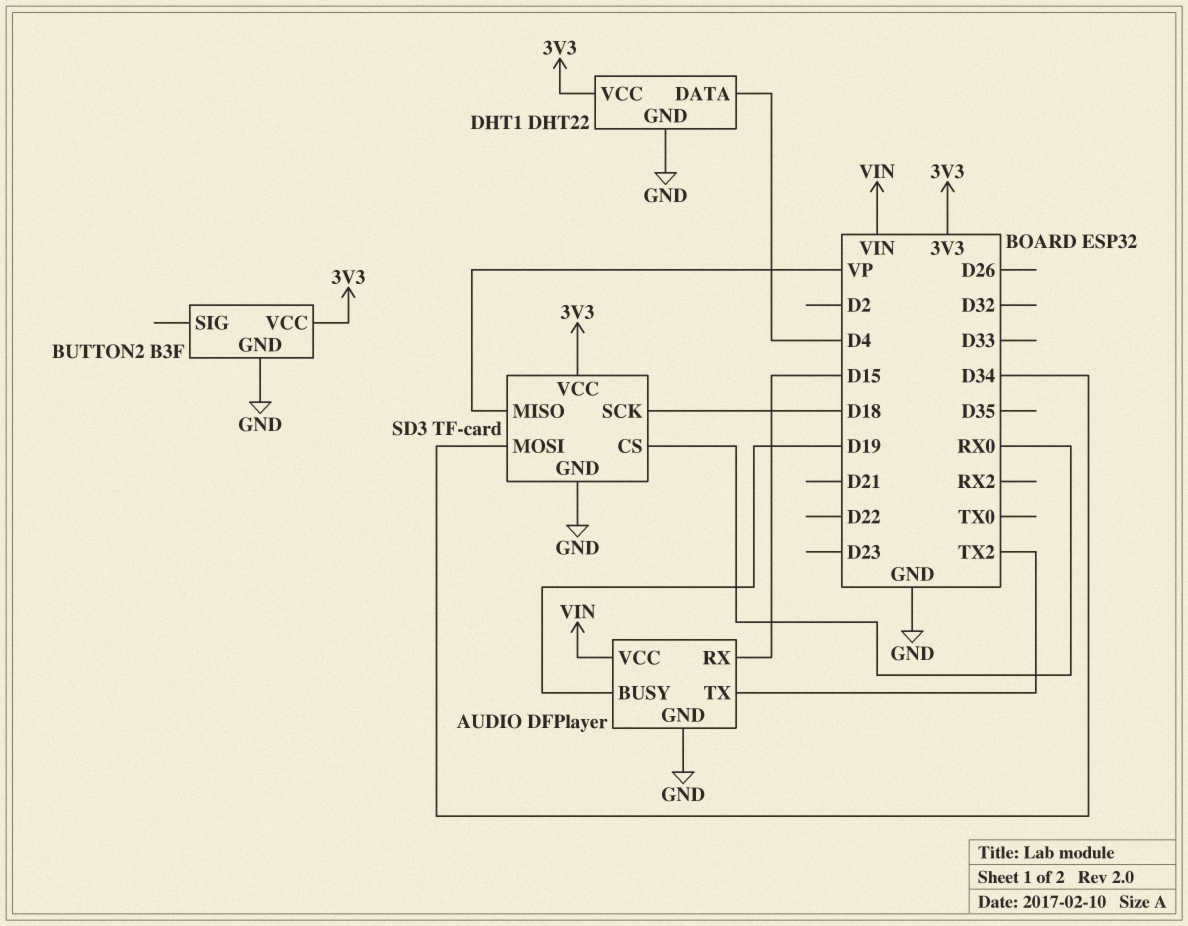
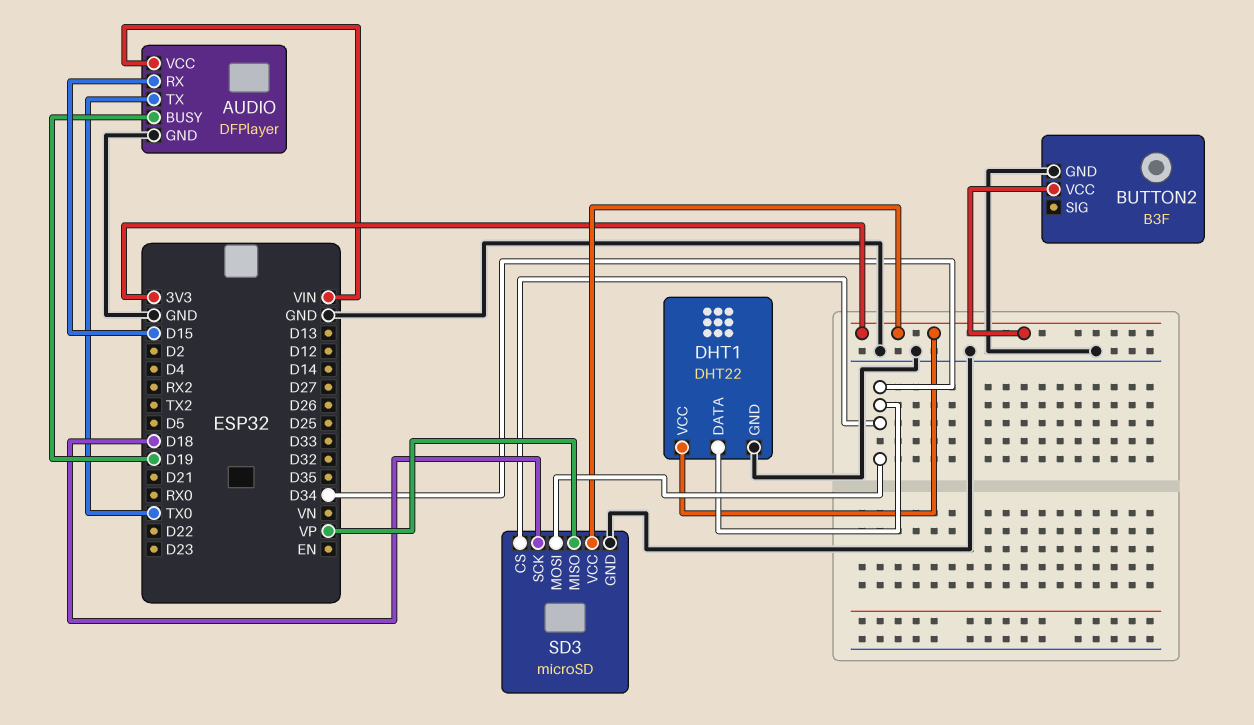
AUDIO pin TX: TX2 -> TX0
DHT1 pin DATA: D4 -> D34
SD3: TF-card -> microSD
SD3 pin CS: RX0 -> D34

